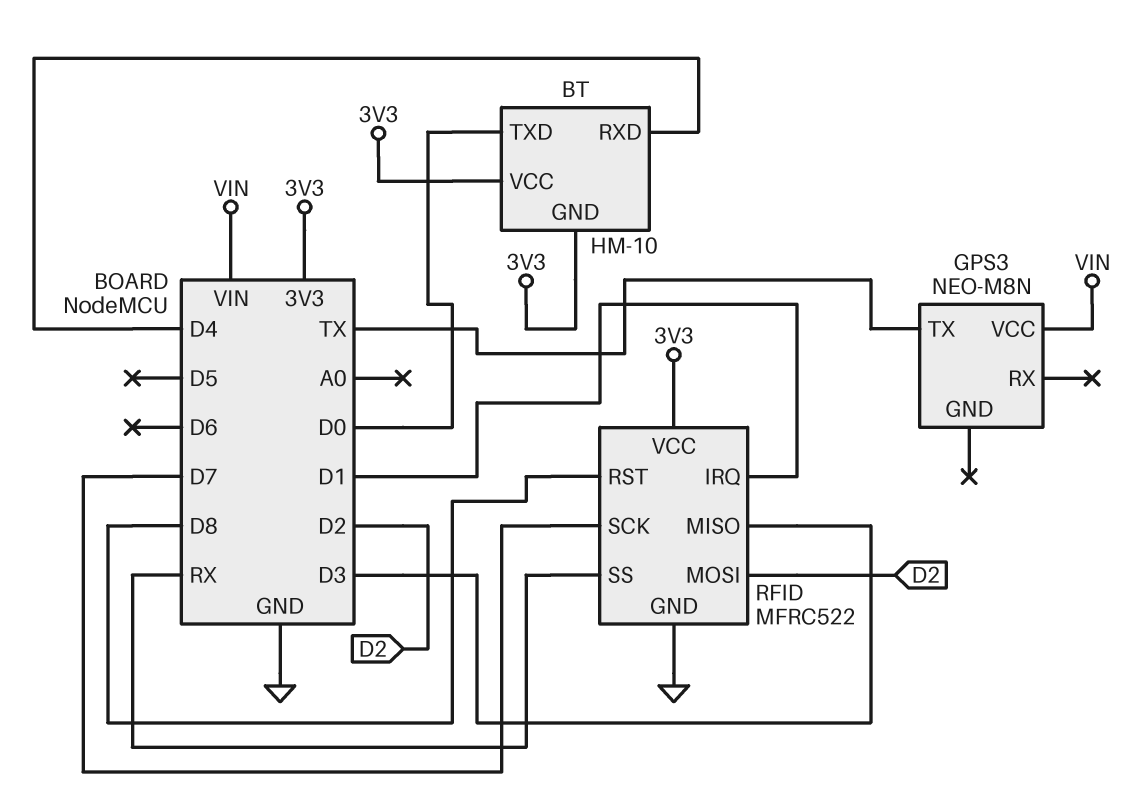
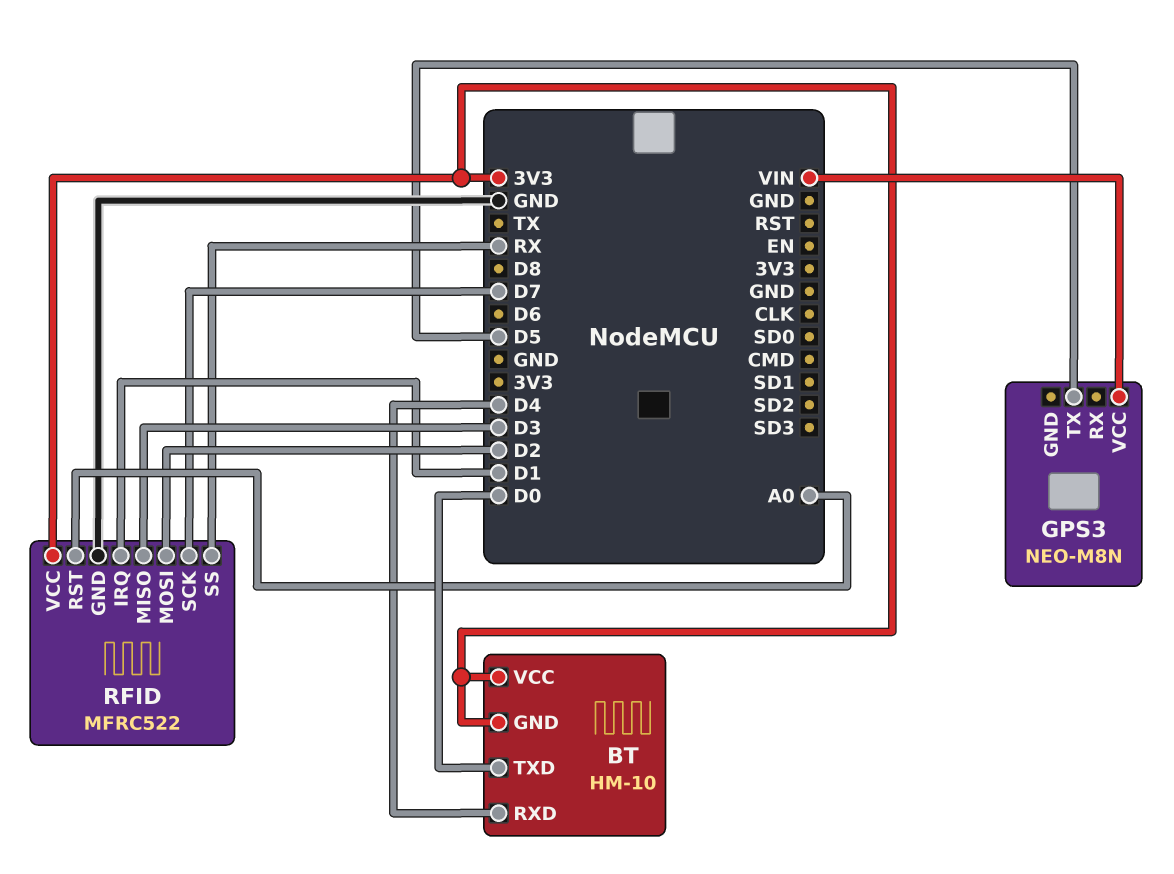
GPS3 pin TX: TX -> D5
RFID pin RST: D8 -> A0

